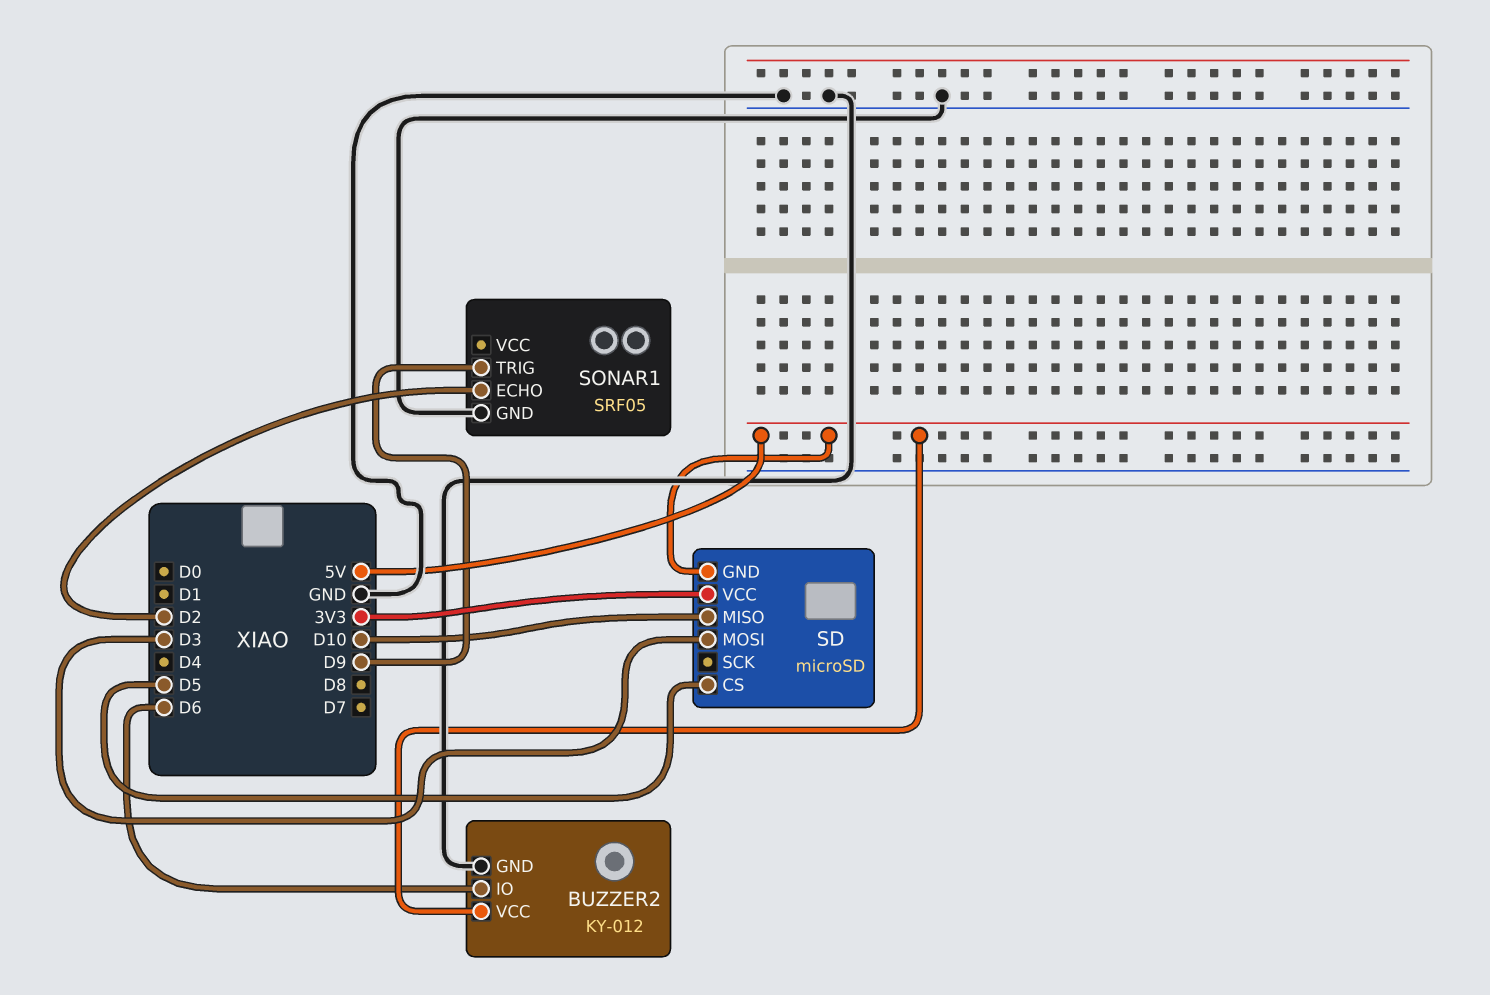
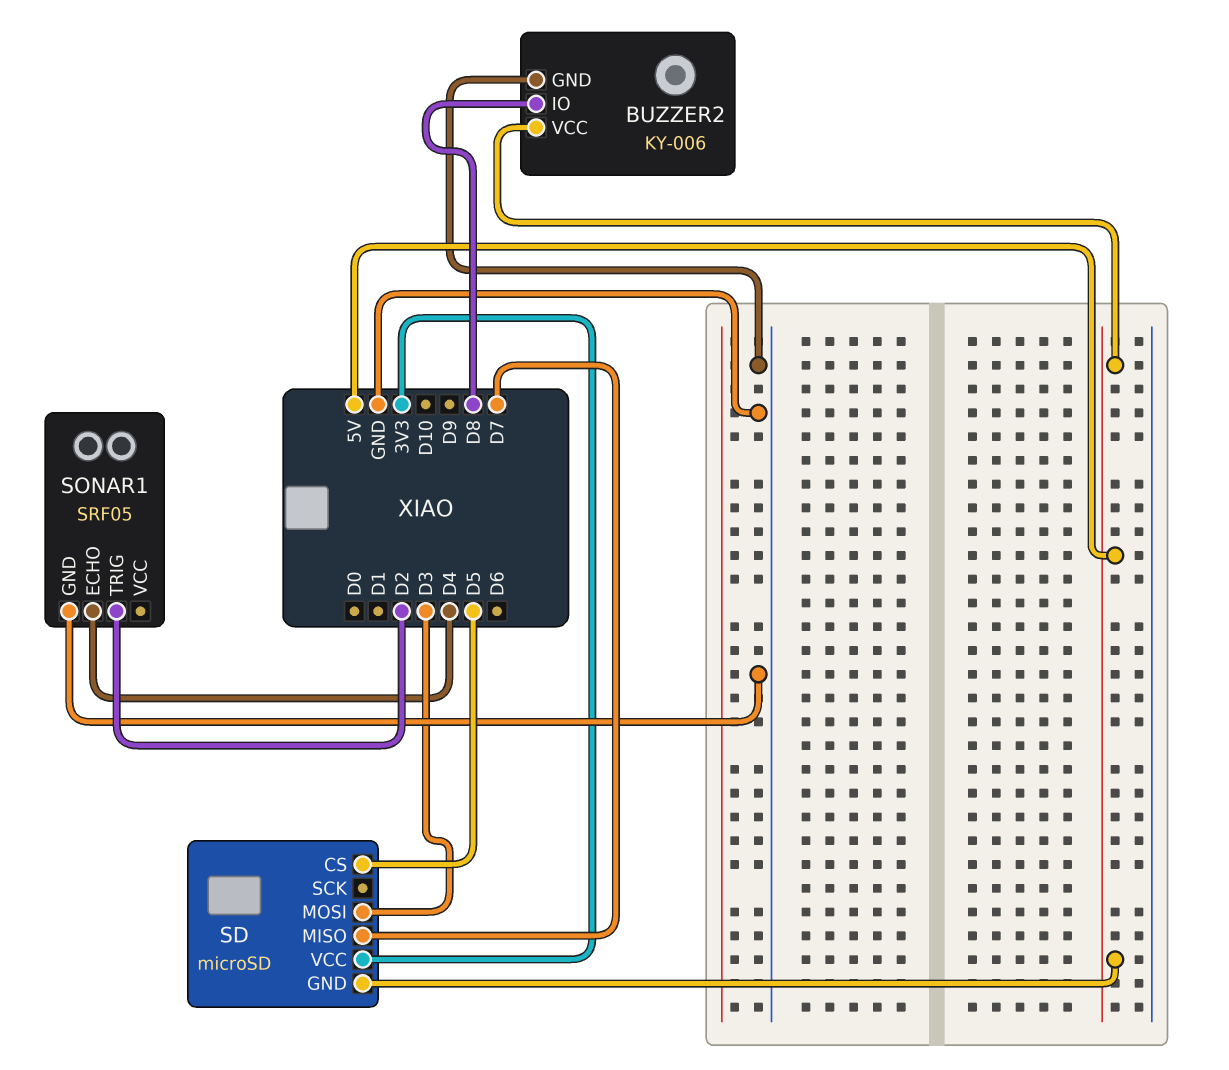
BUZZER2: KY-012 -> KY-006
BUZZER2 pin IO: D6 -> D8
SD pin MISO: D10 -> D7
SONAR1 pin ECHO: D2 -> D4
SONAR1 pin TRIG: D9 -> D2

